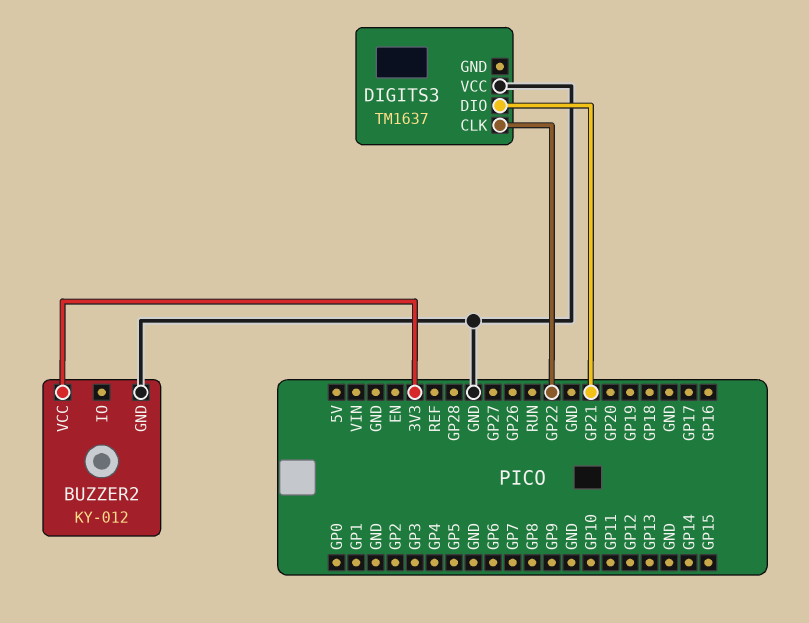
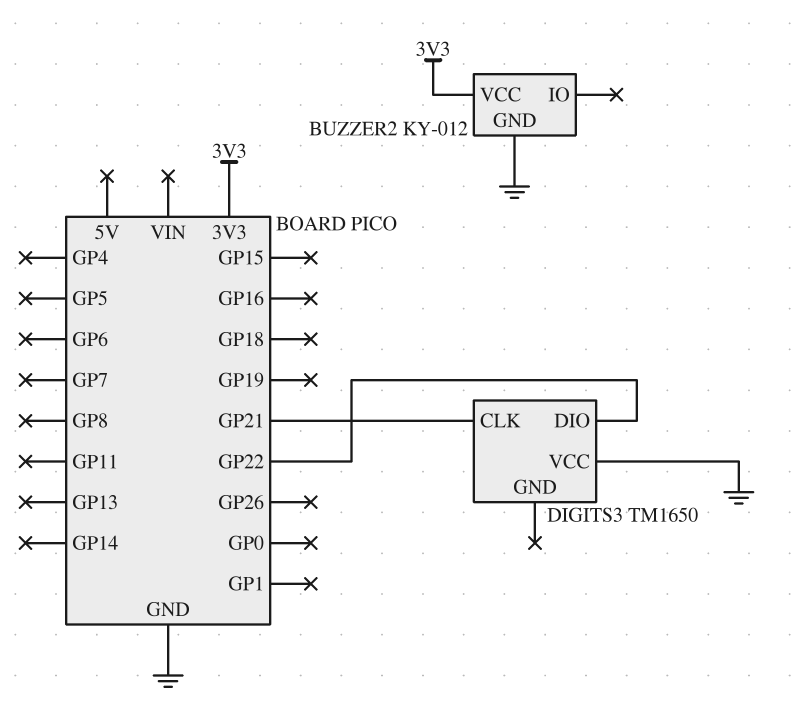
DIGITS3: TM1637 -> TM1650
DIGITS3 pin CLK: GP22 -> GP21
DIGITS3 pin DIO: GP21 -> GP22

